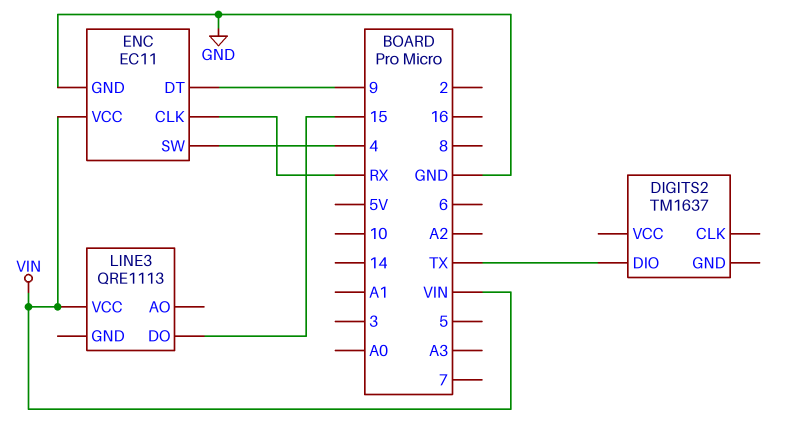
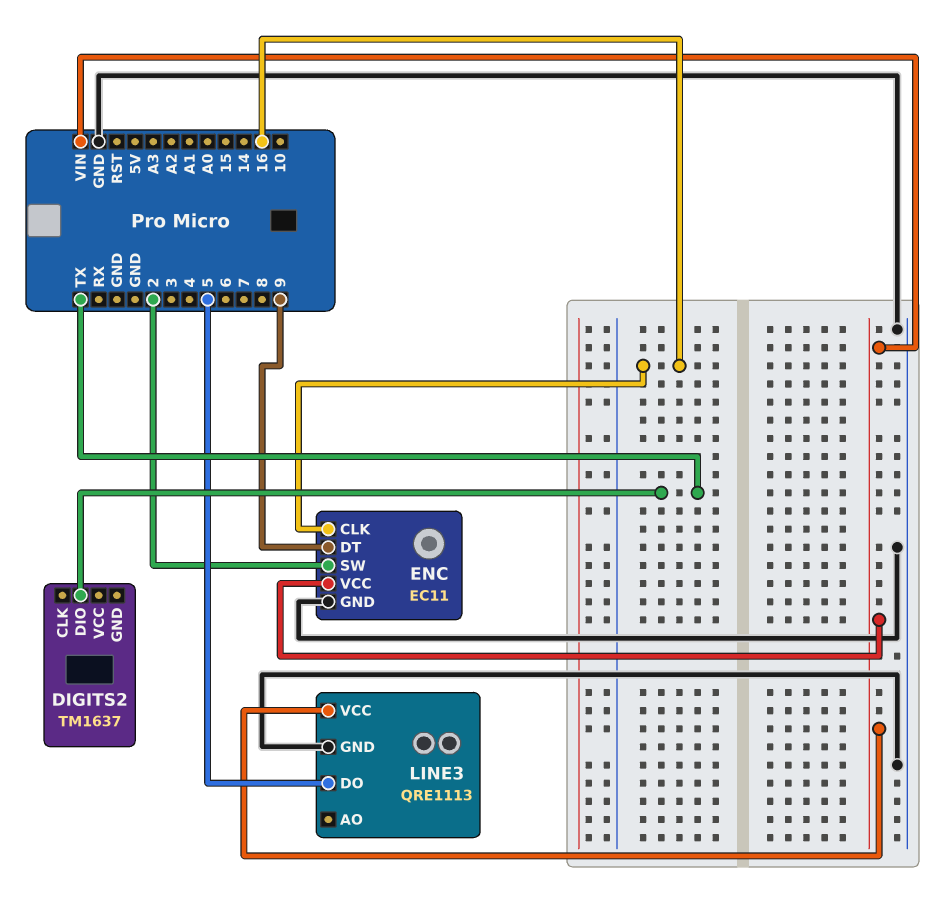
ENC pin CLK: RX -> 16
ENC pin SW: 4 -> 2
LINE3 pin DO: 15 -> 5
LINE3 pin GND: none -> GND

